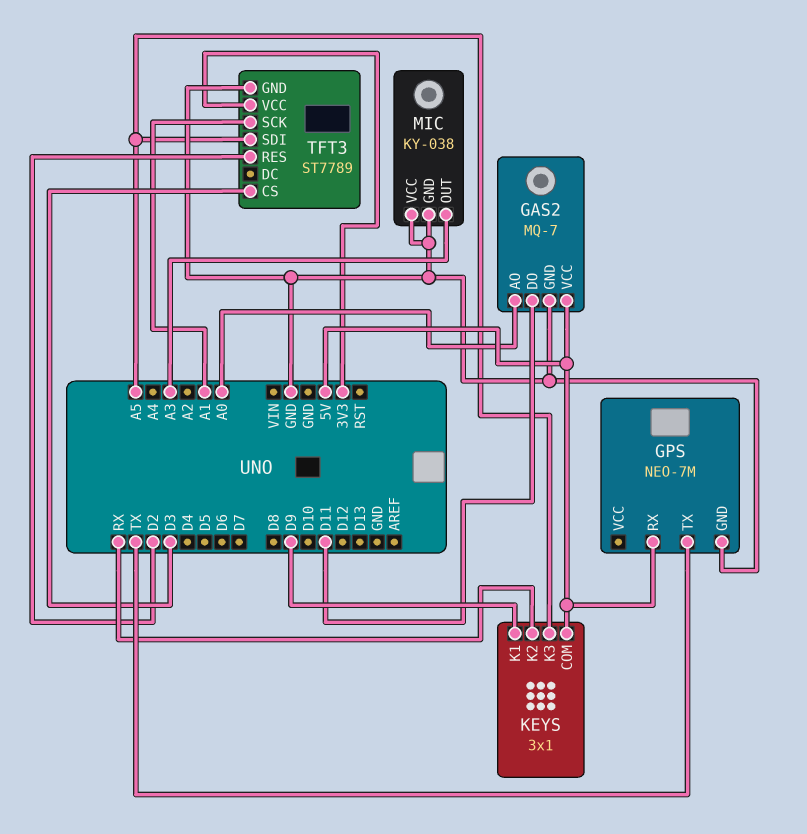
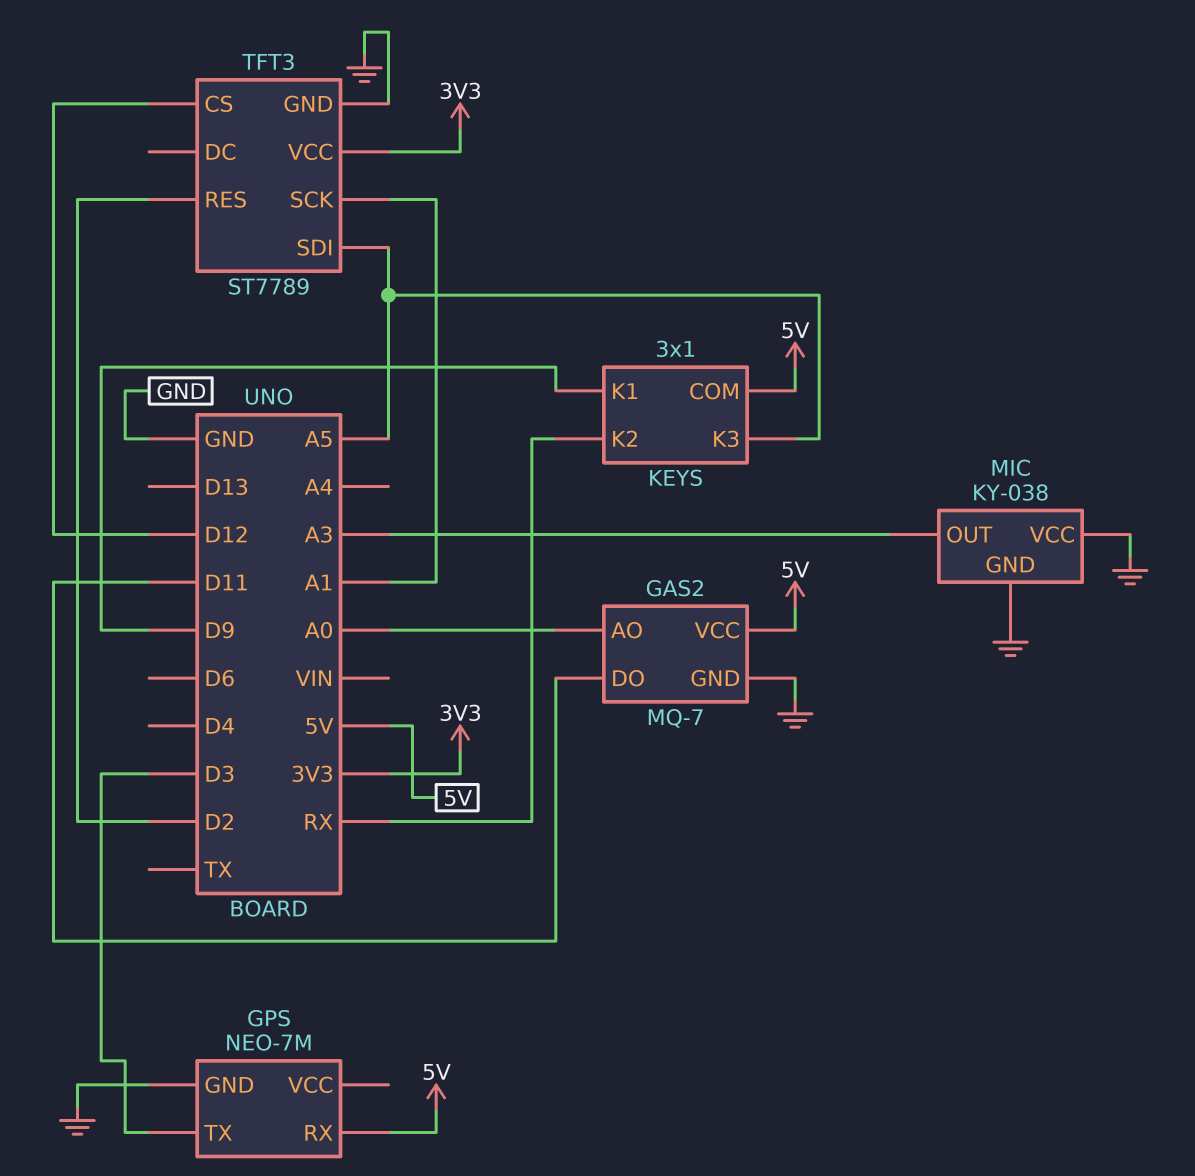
GPS pin TX: TX -> D3
TFT3 pin CS: D3 -> D12

